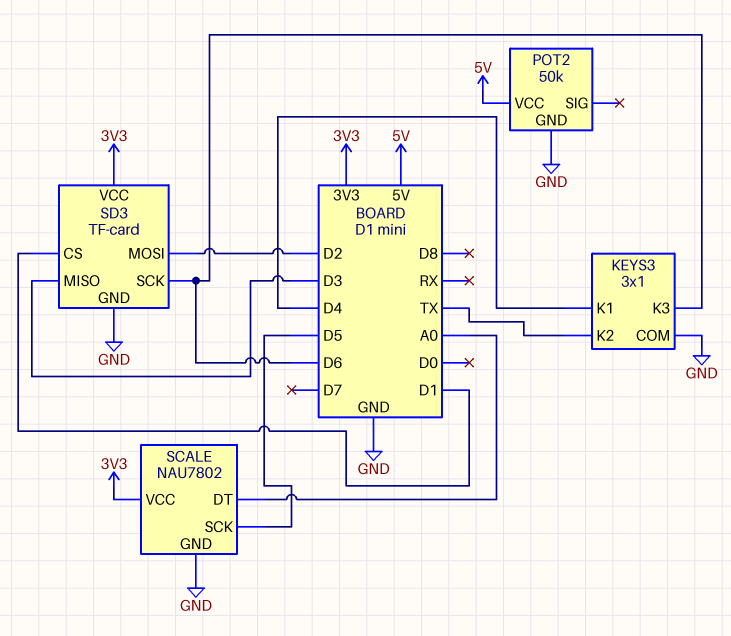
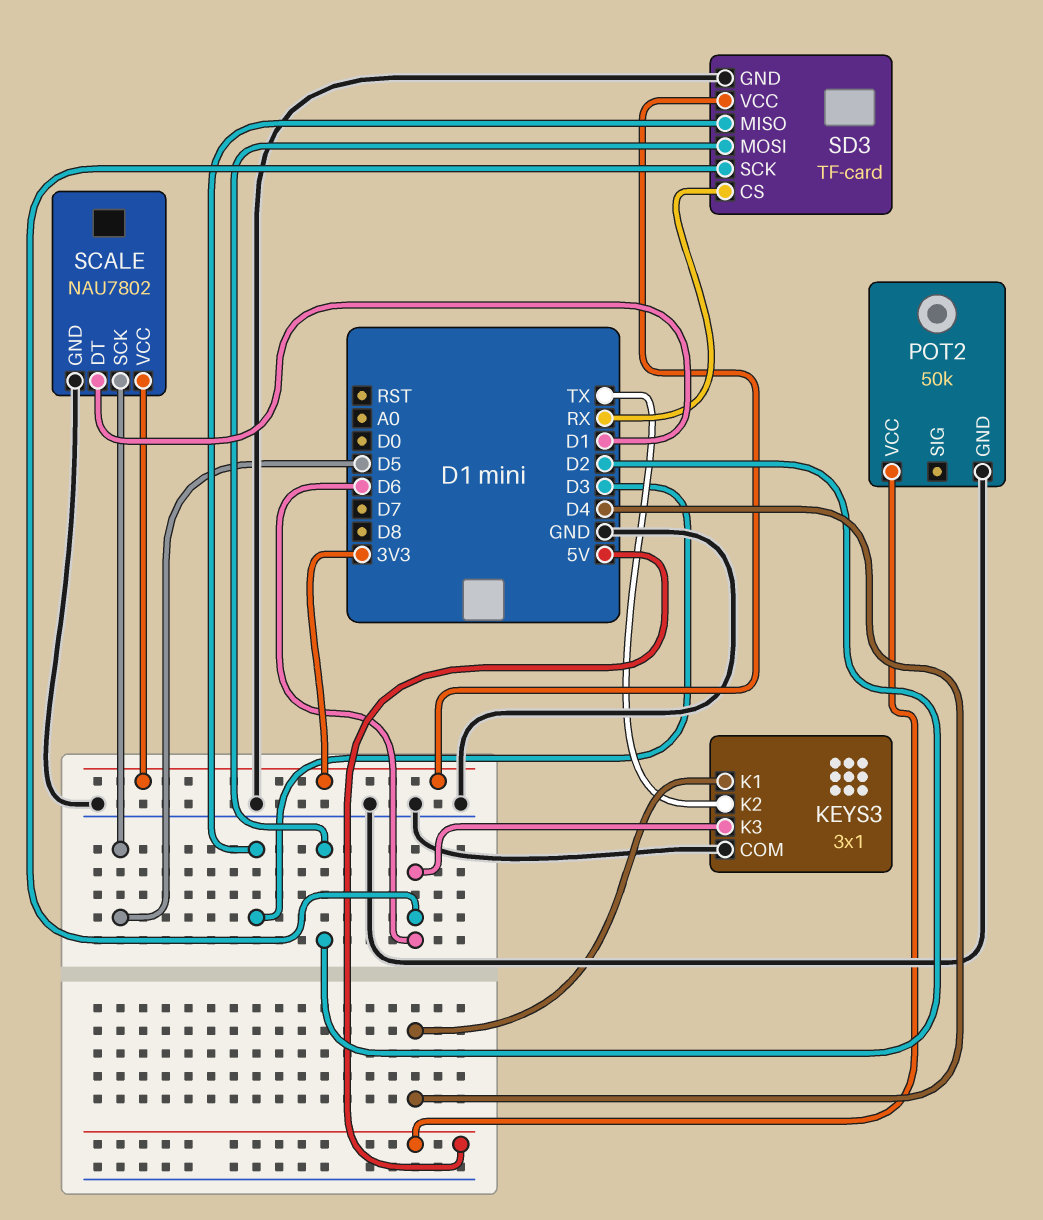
SCALE pin DT: A0 -> D1
SD3 pin CS: D1 -> RX

